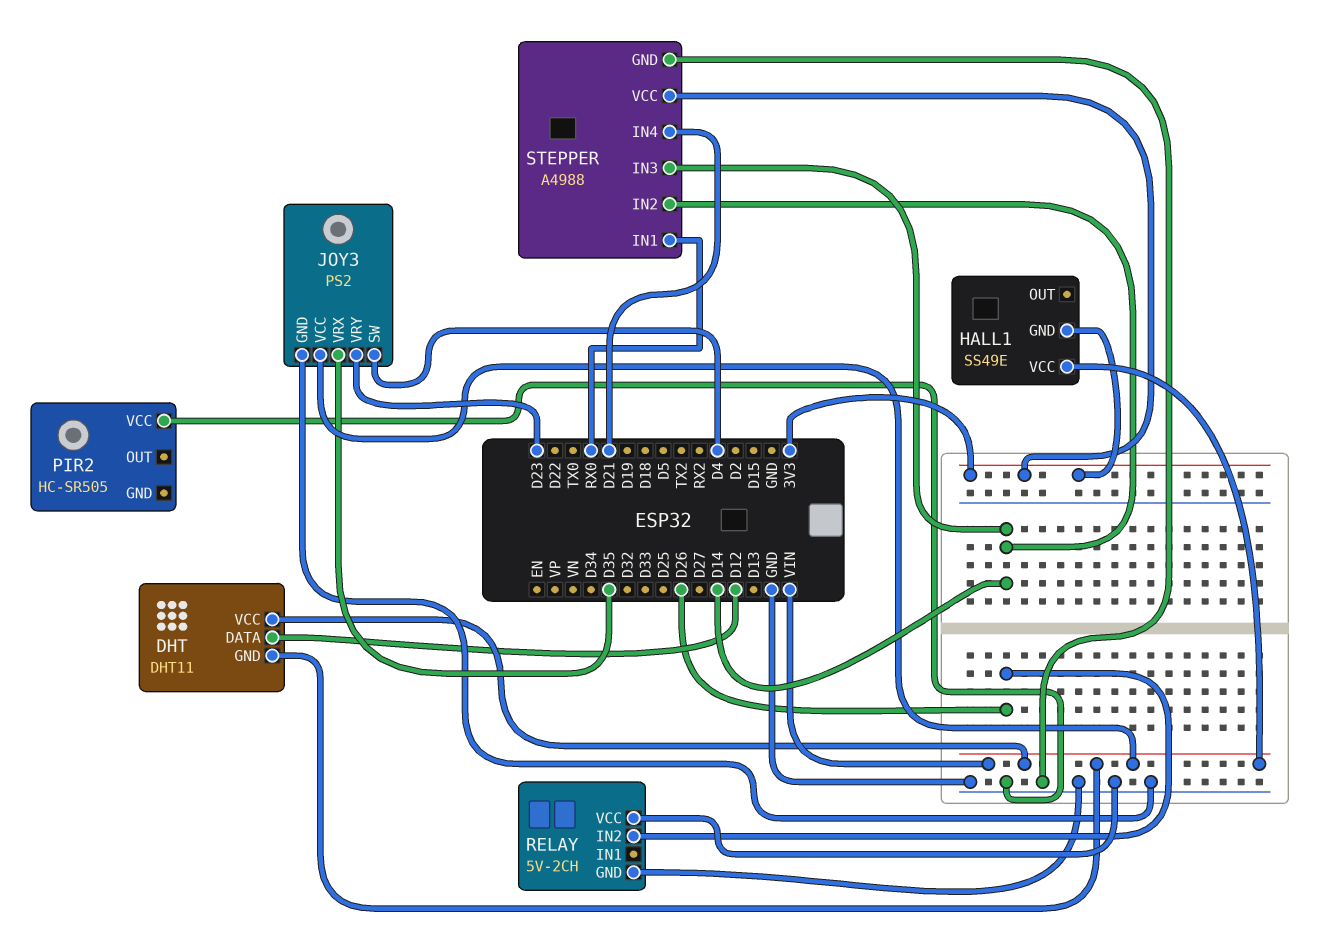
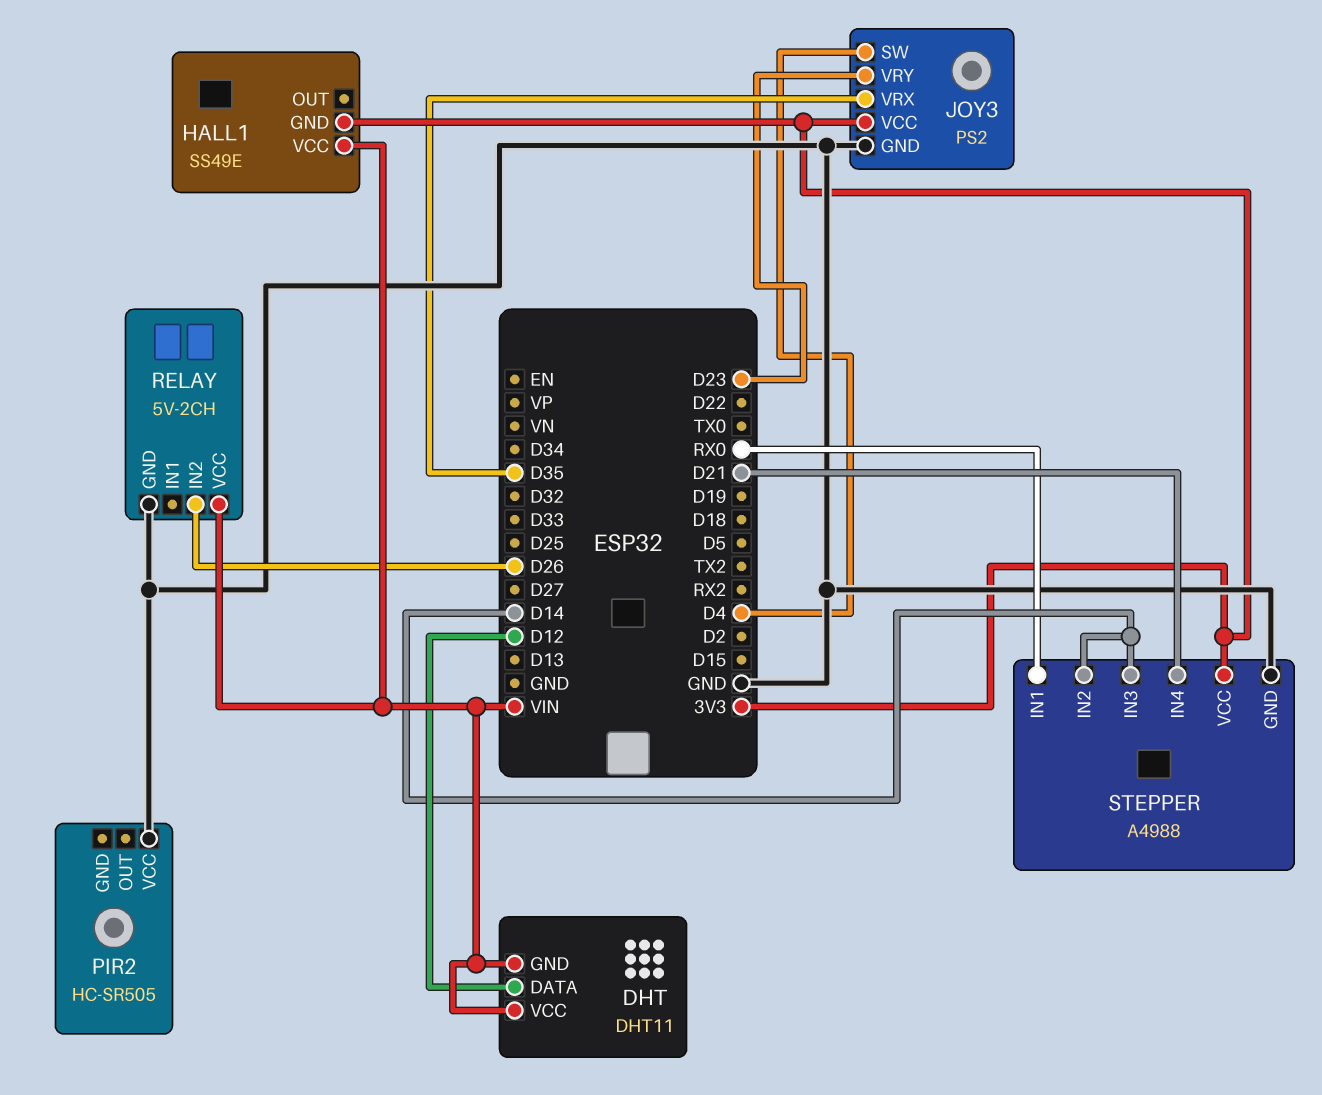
JOY3 pin VCC: VIN -> 3V3
RELAY pin VCC: GND -> VIN

